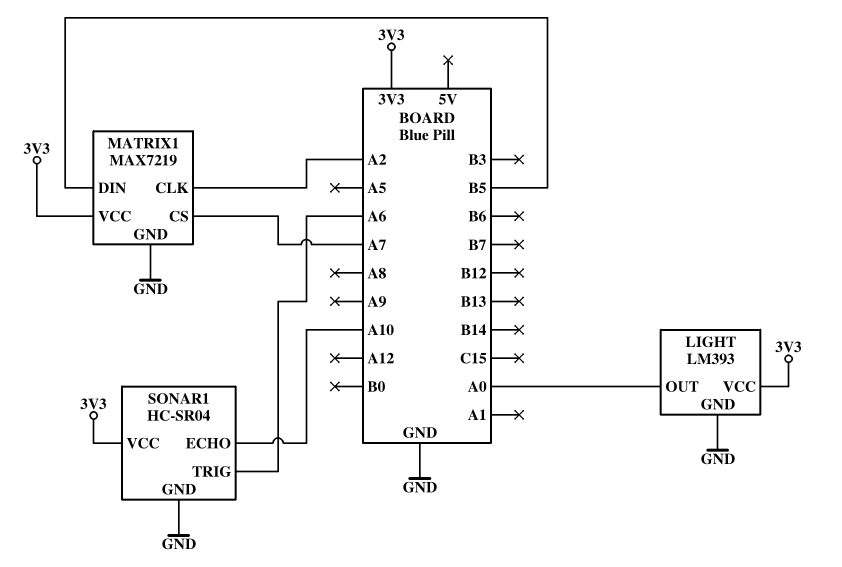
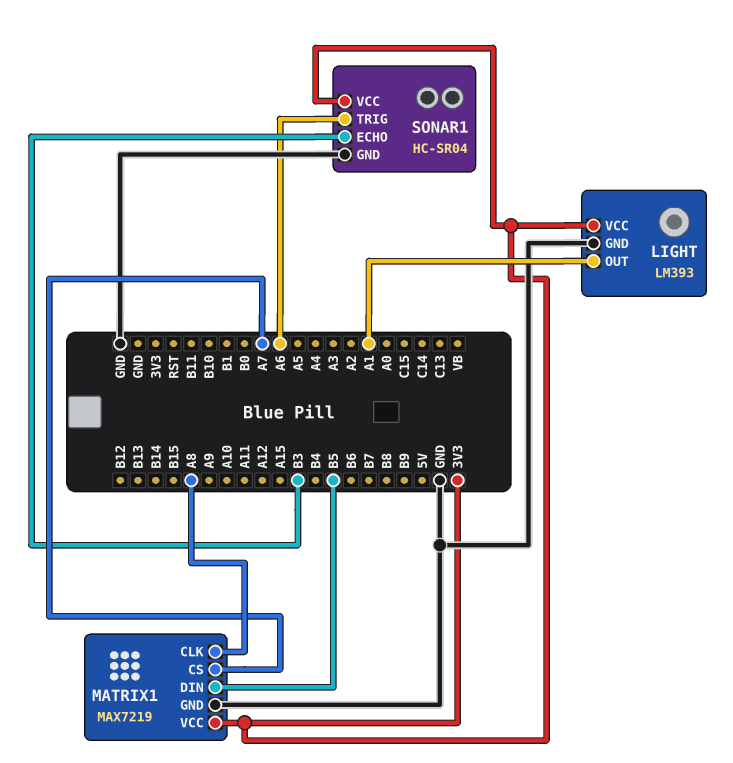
LIGHT pin OUT: A0 -> A1
MATRIX1 pin CLK: A2 -> A8
SONAR1 pin ECHO: A10 -> B3

